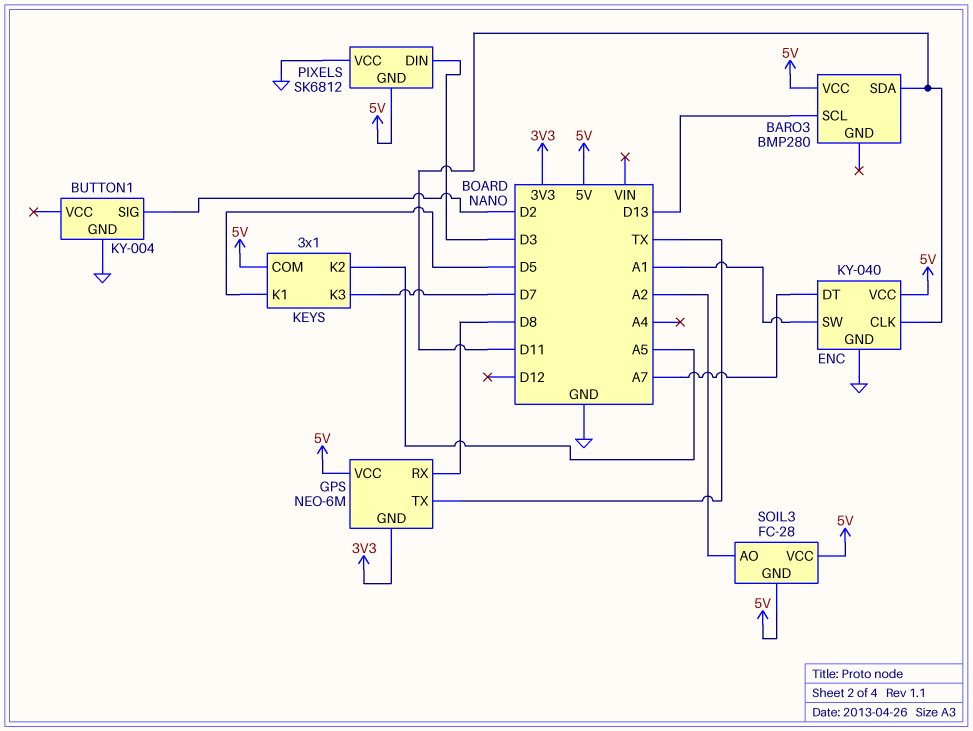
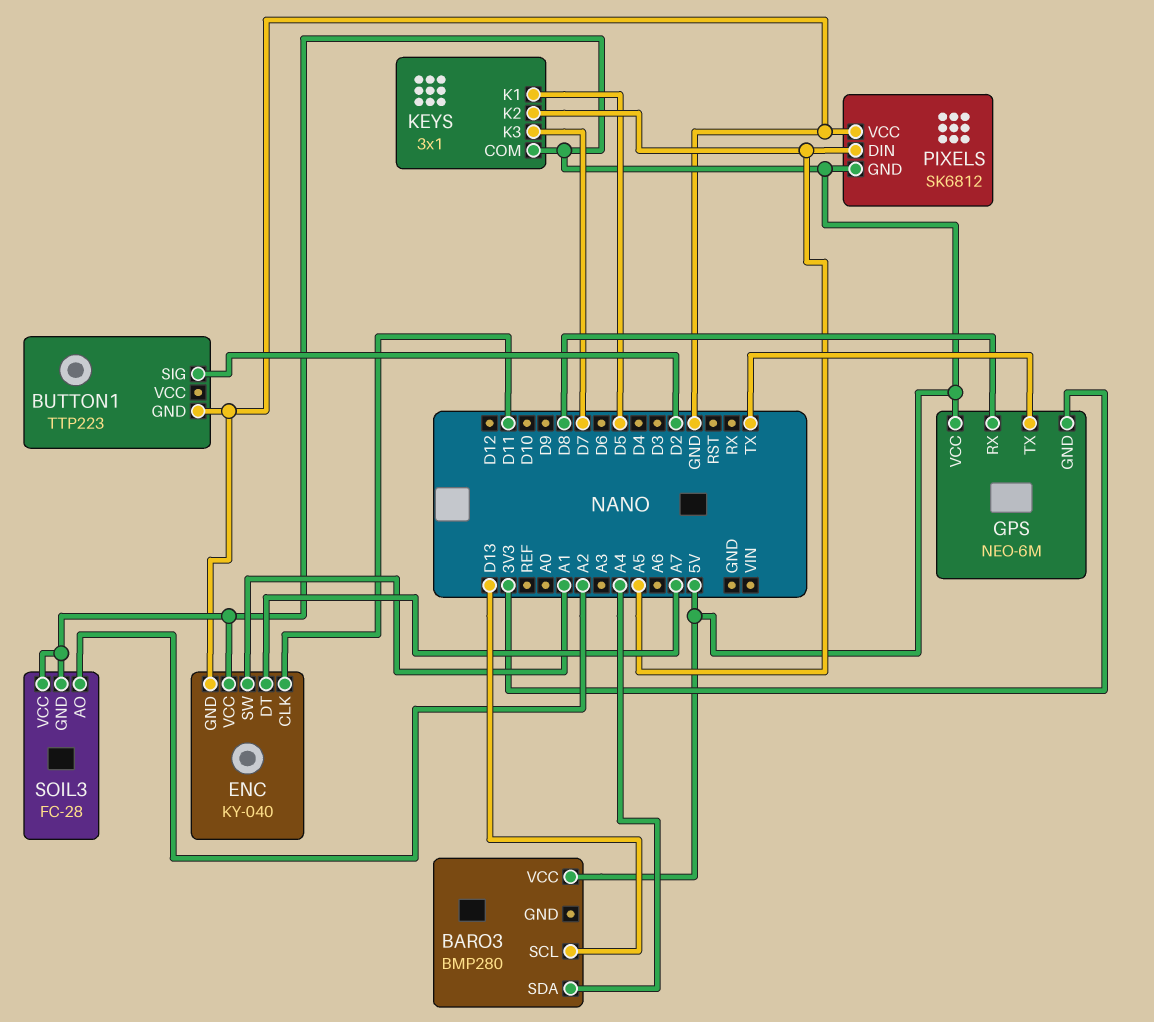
BARO3 pin SDA: D11 -> A4
BUTTON1: KY-004 -> TTP223
PIXELS pin DIN: D3 -> A5

